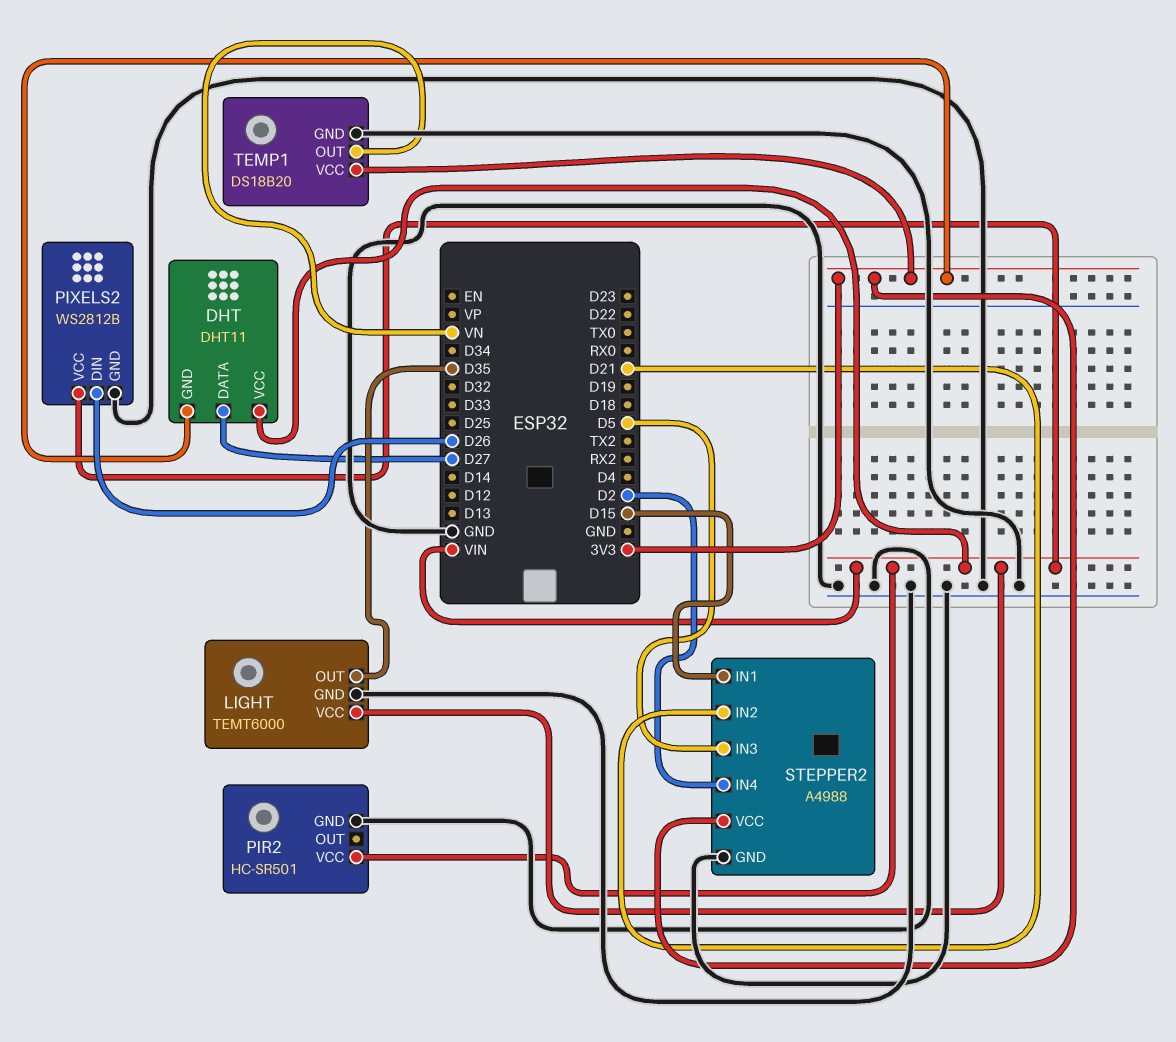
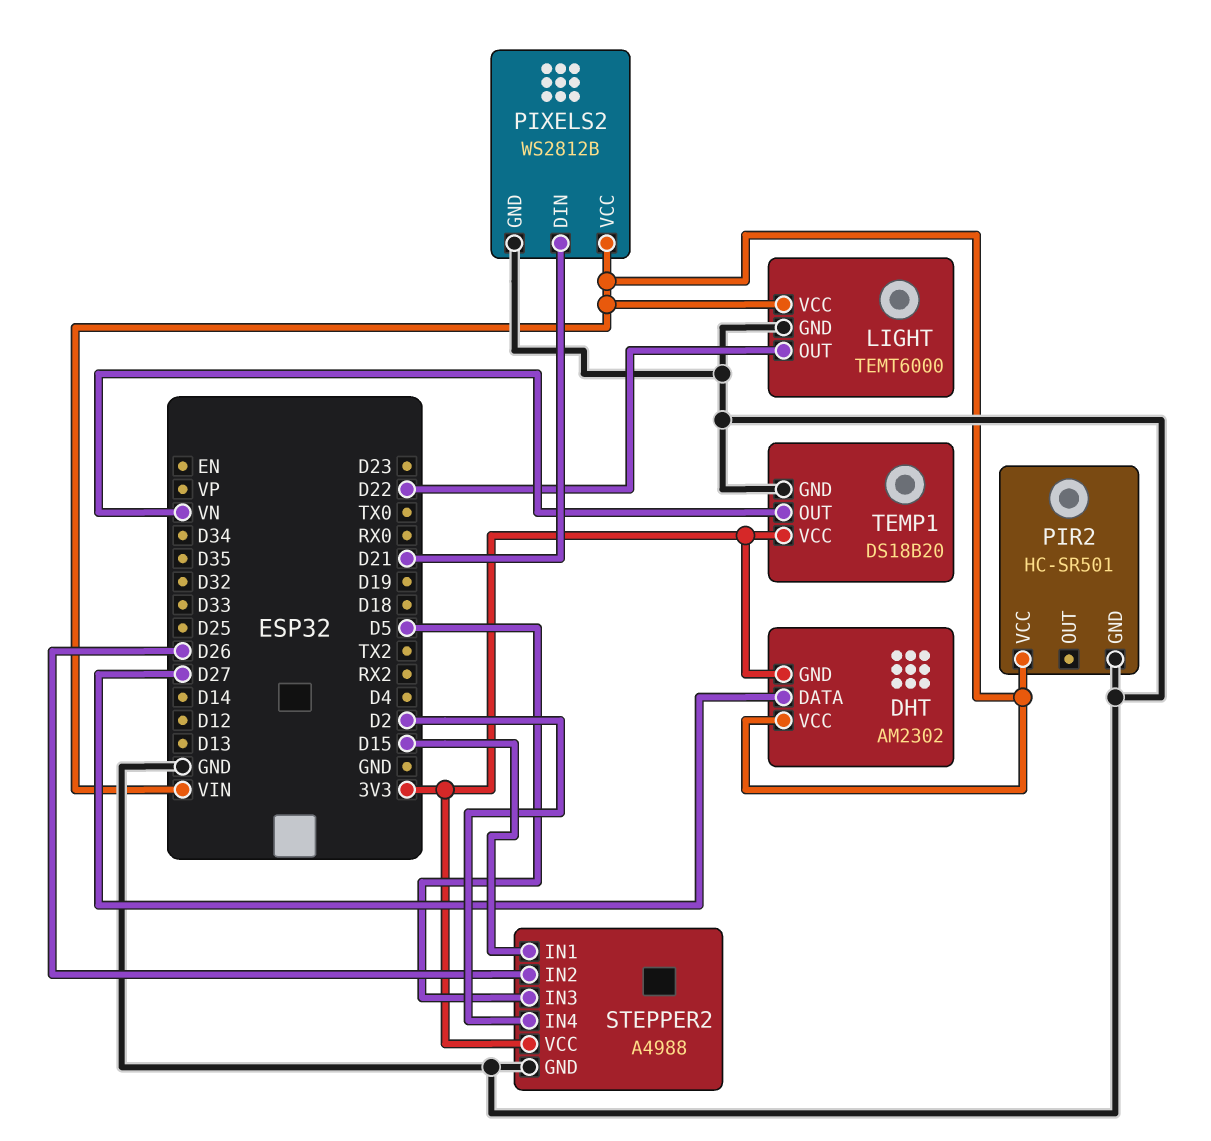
DHT: DHT11 -> AM2302
LIGHT pin OUT: D35 -> D22
PIXELS2 pin DIN: D26 -> D21
STEPPER2 pin IN2: D21 -> D26

